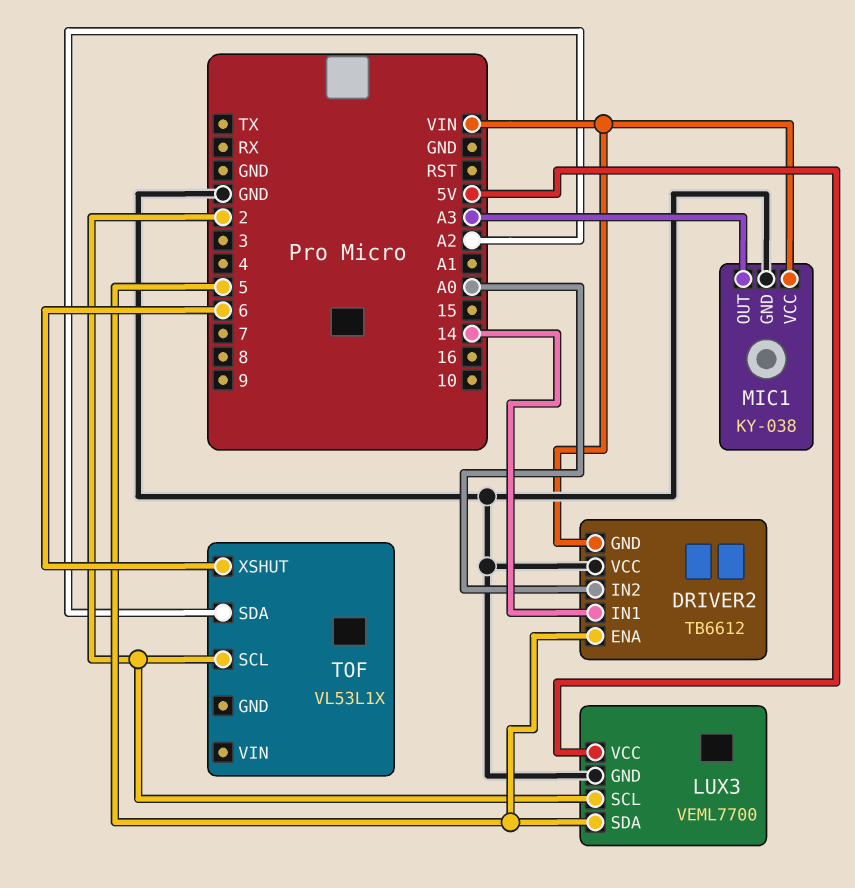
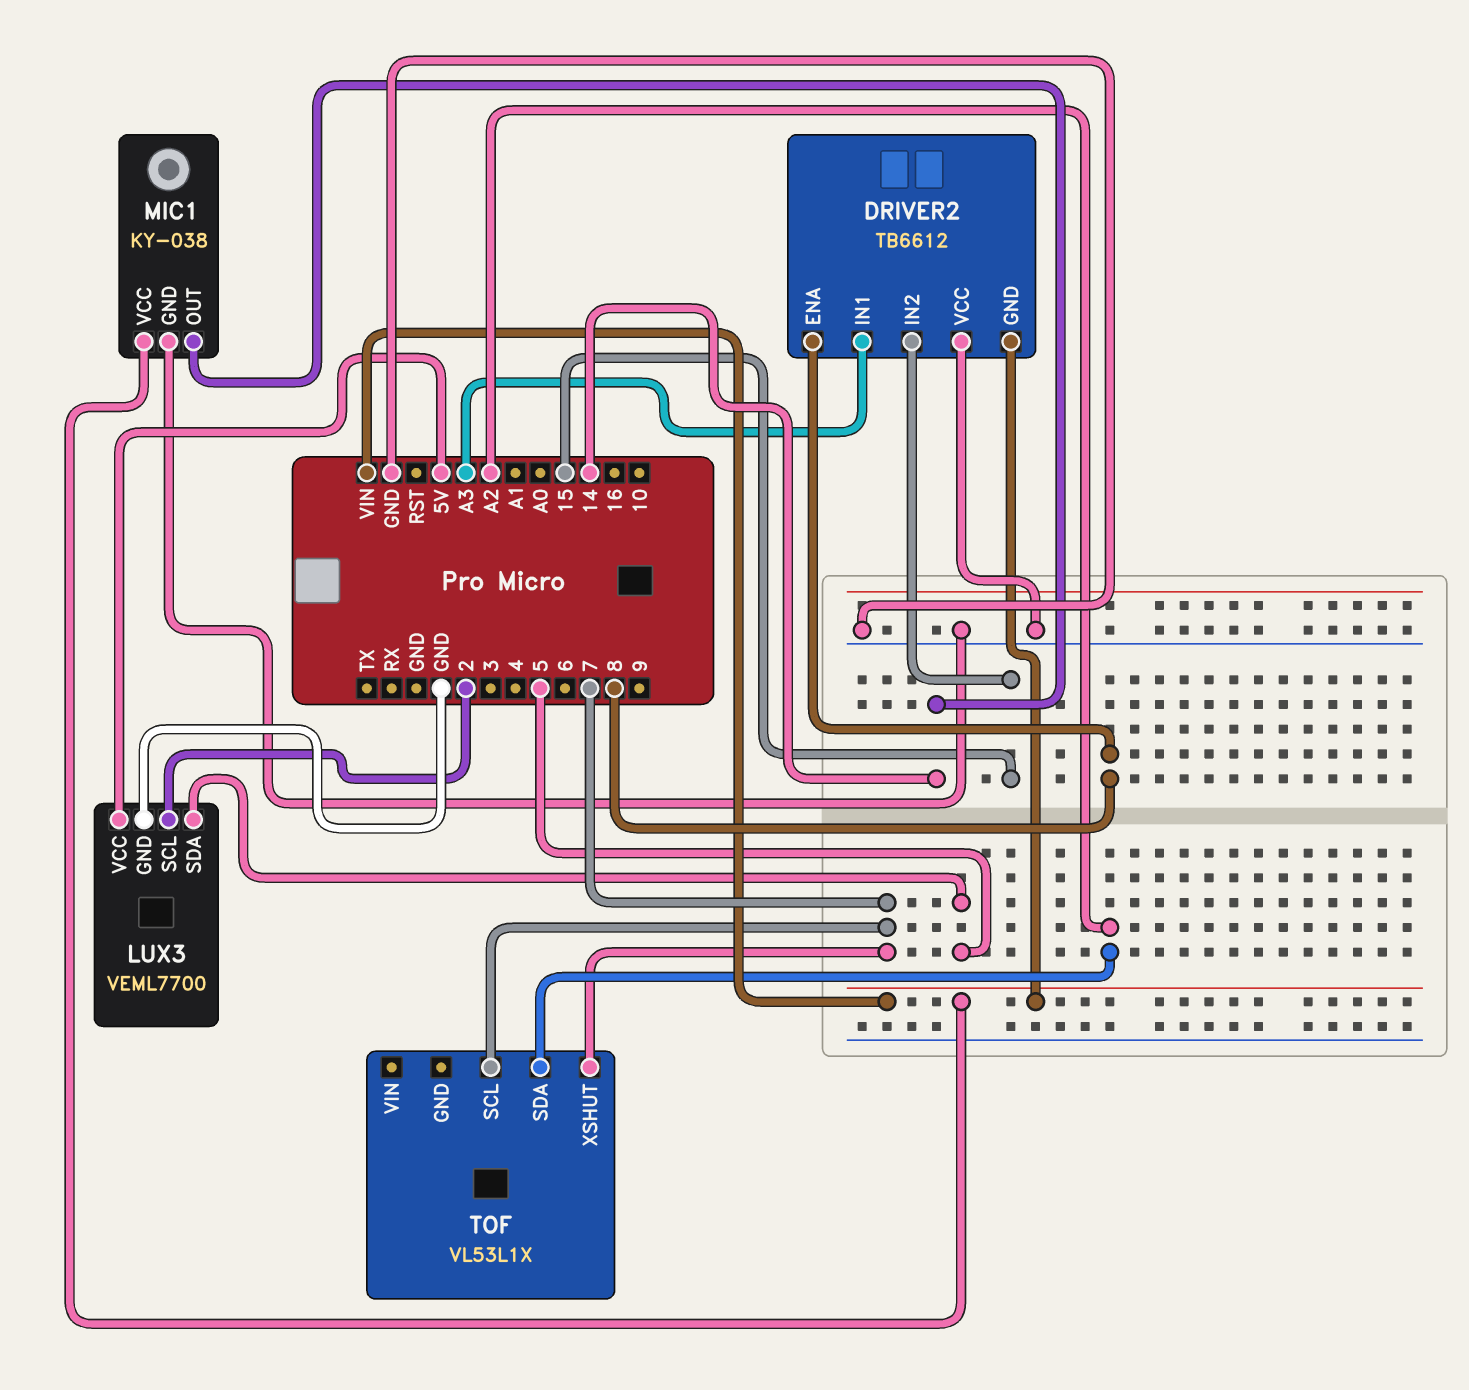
DRIVER2 pin ENA: 5 -> 8
DRIVER2 pin IN1: 14 -> A3
DRIVER2 pin IN2: A0 -> 15
MIC1 pin OUT: A3 -> 14
TOF pin SCL: 2 -> 7
TOF pin XSHUT: 6 -> 7

